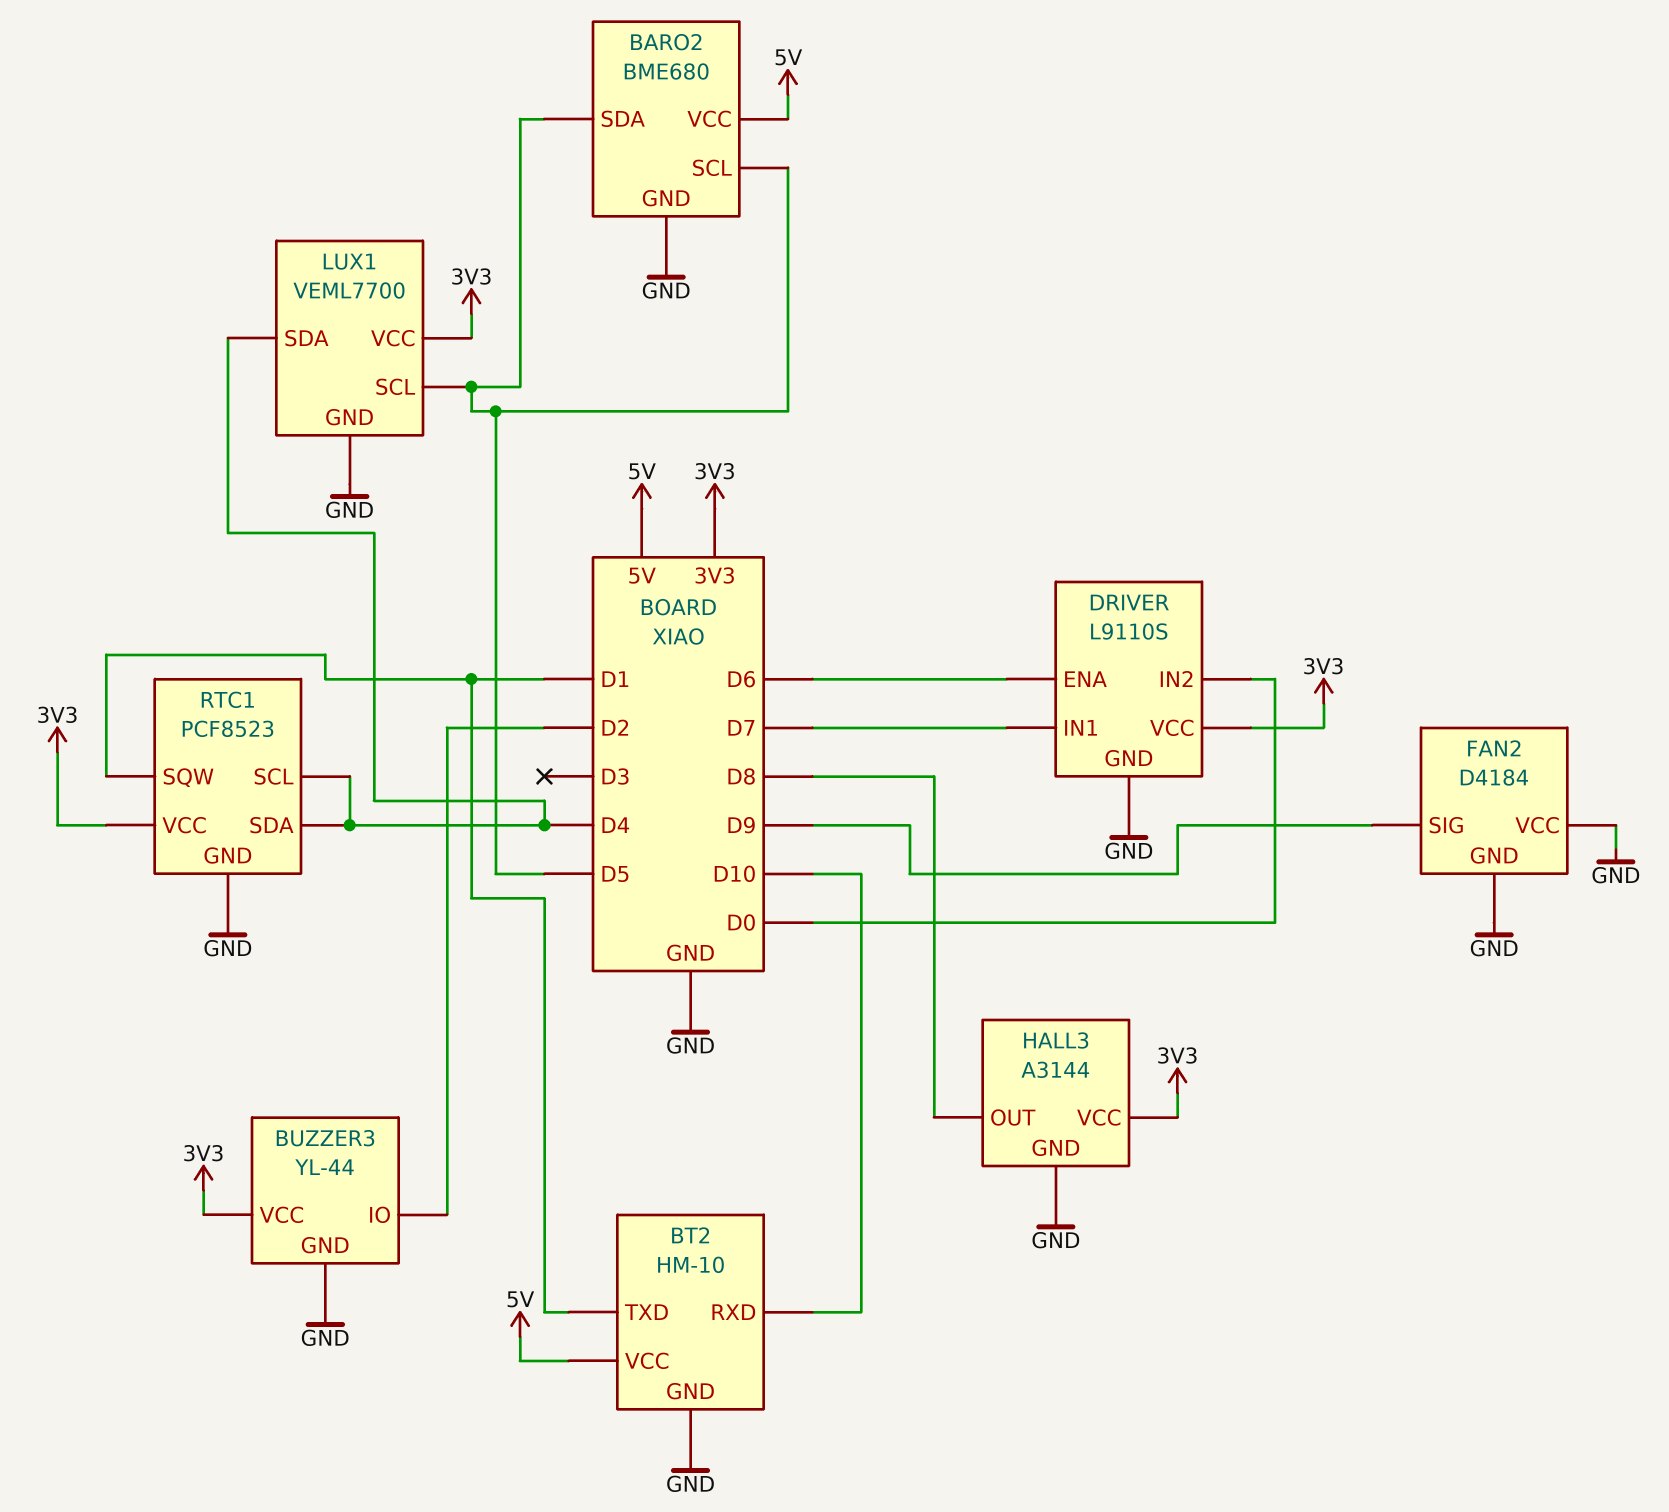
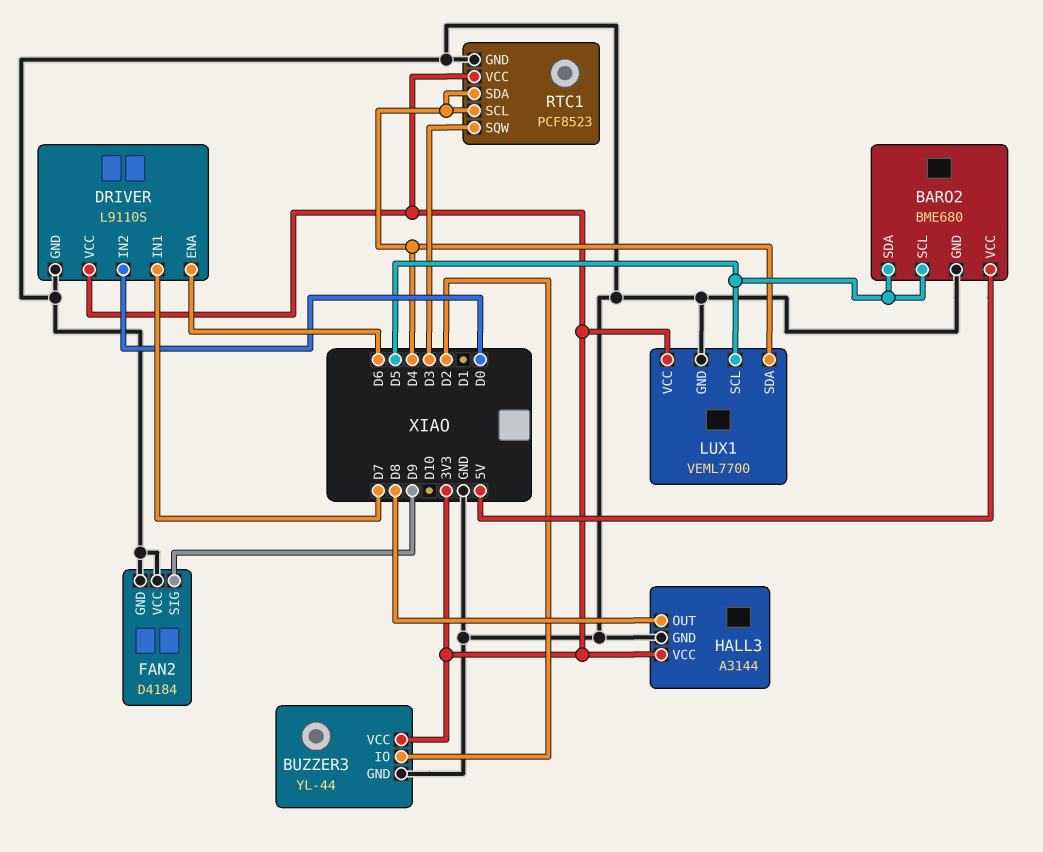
BT2: HM-10 -> none
BT2 pin GND: GND -> none
BT2 pin RXD: D10 -> none
BT2 pin TXD: D1 -> none
BT2 pin VCC: 5V -> none
RTC1 pin SQW: D1 -> D3

